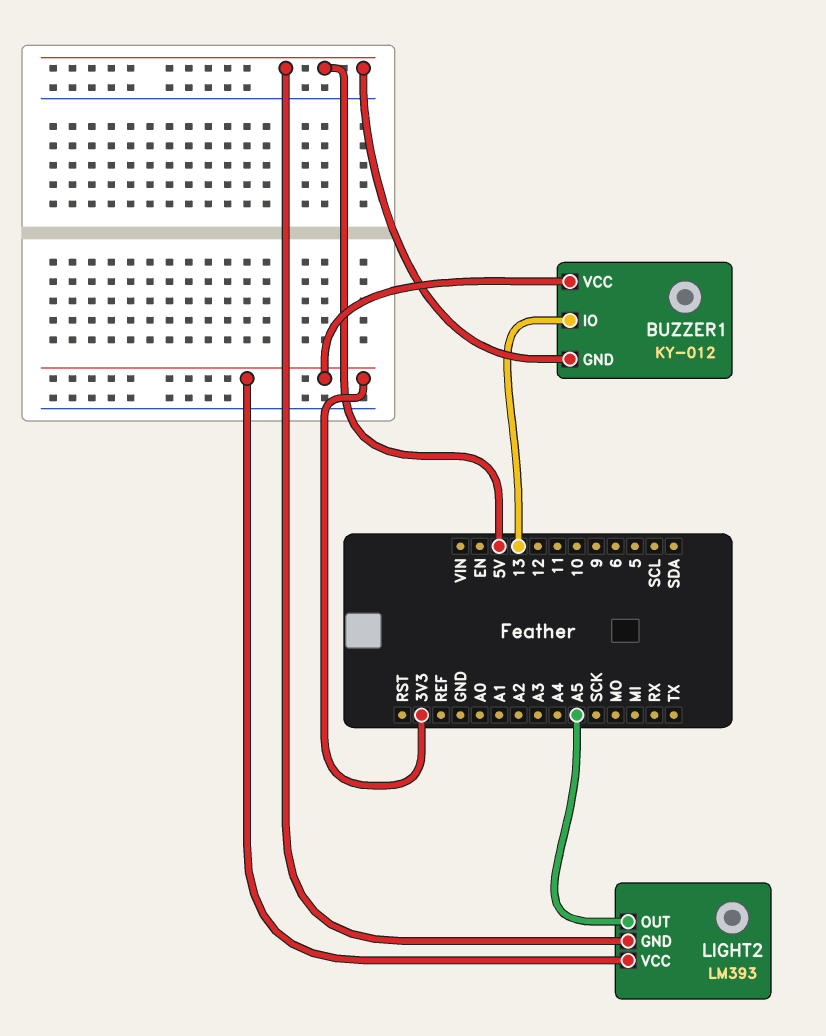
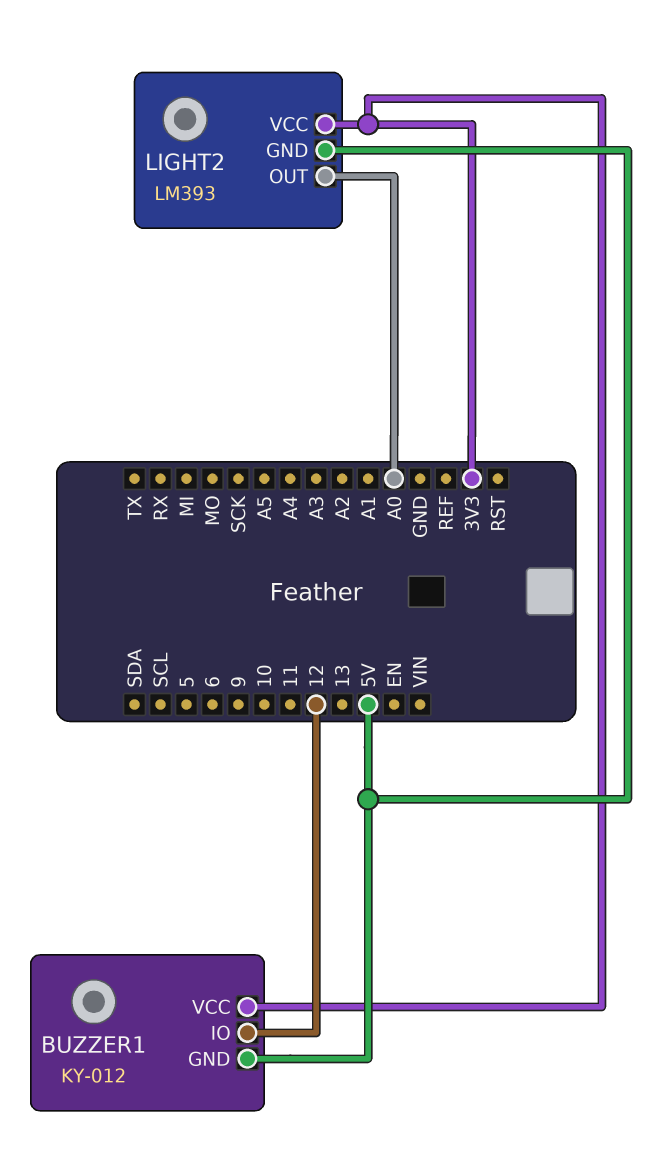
BUZZER1 pin IO: 13 -> 12
LIGHT2 pin OUT: A5 -> A0

